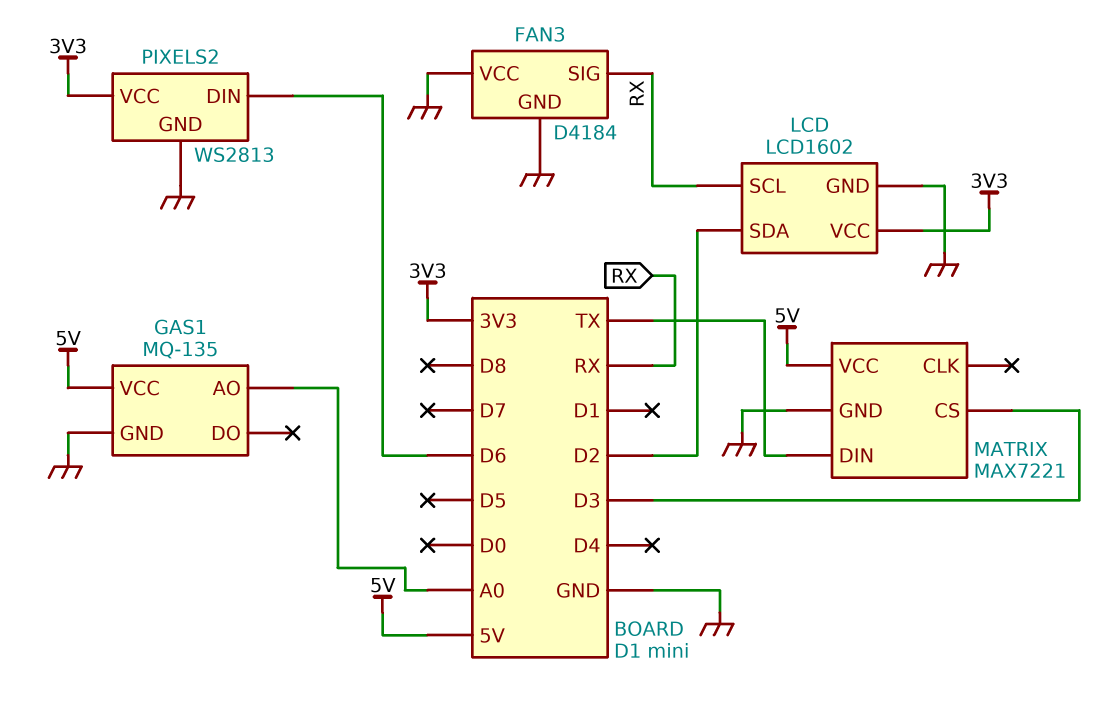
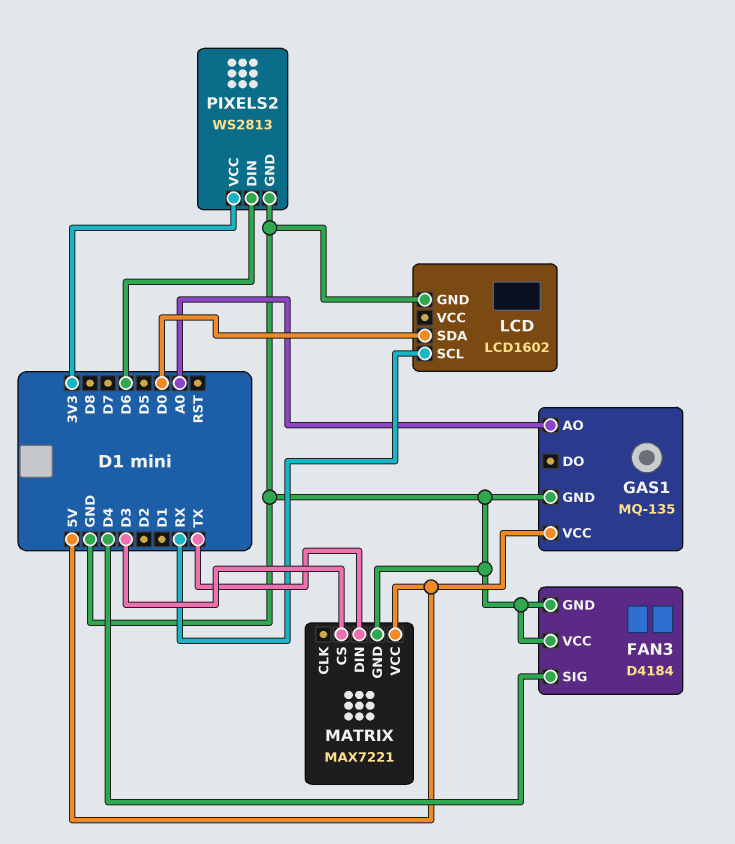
FAN3 pin SIG: RX -> D4
LCD pin SDA: D2 -> D0
LCD pin VCC: 3V3 -> none

